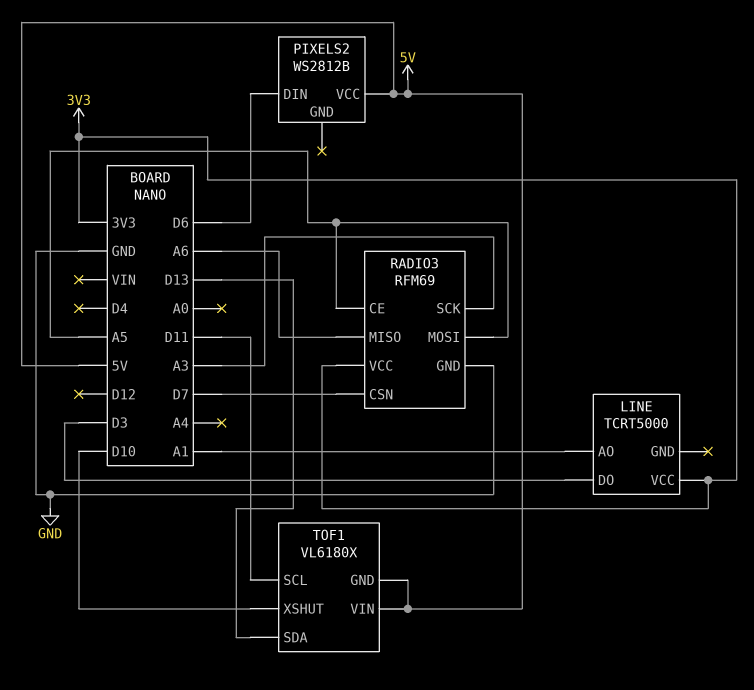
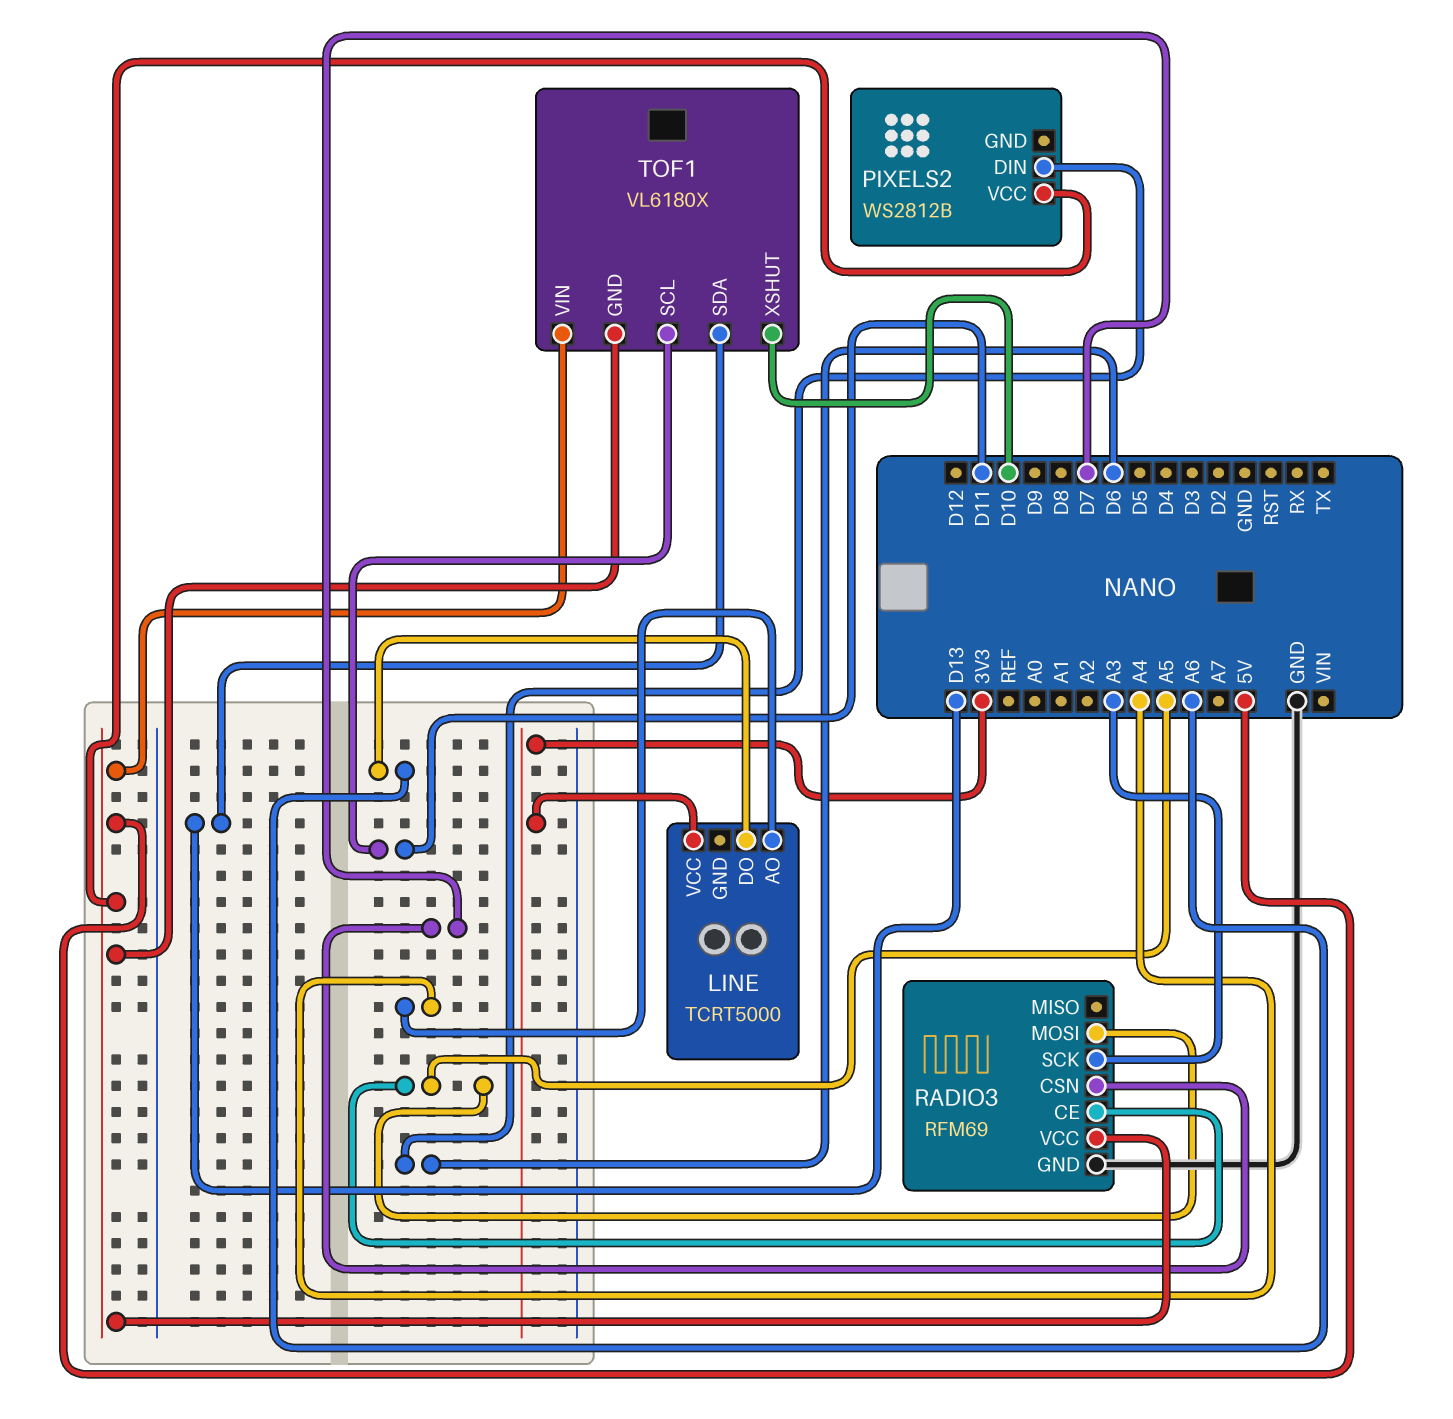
LINE pin AO: A1 -> A4
LINE pin DO: D3 -> A6
RADIO3 pin MISO: A6 -> none
RADIO3 pin VCC: 3V3 -> 5V

